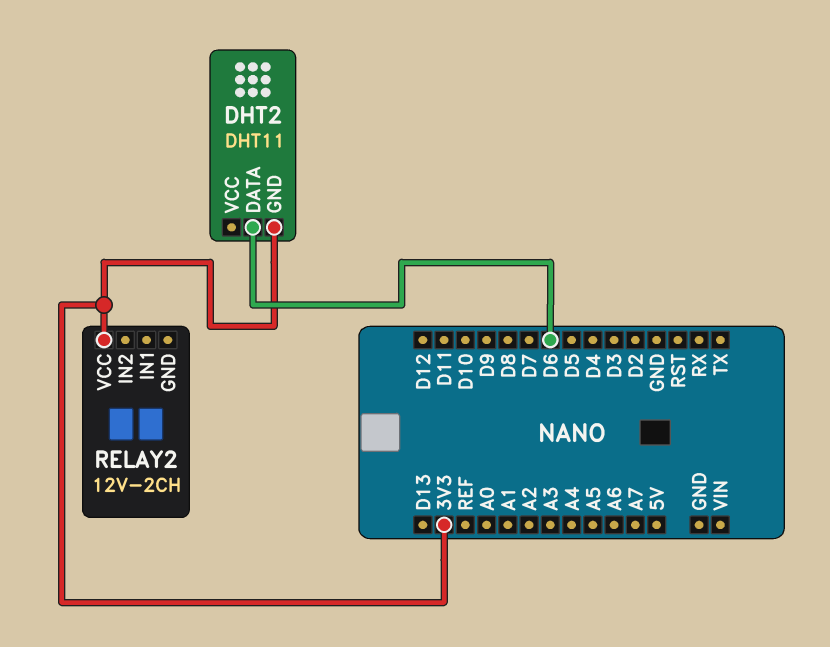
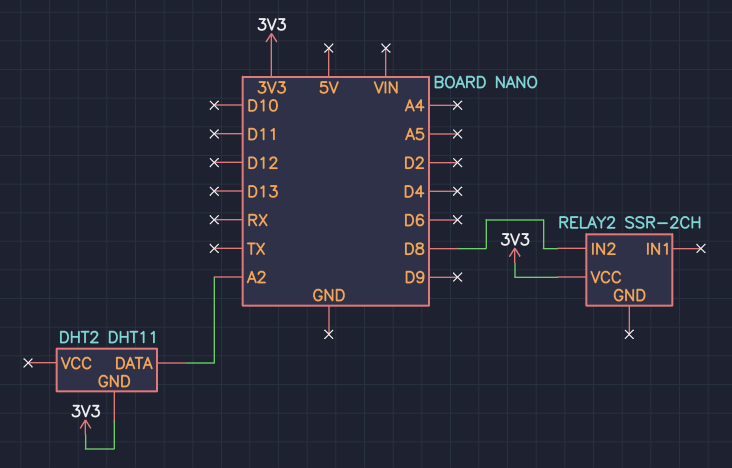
DHT2 pin DATA: D6 -> A2
RELAY2: 12V-2CH -> SSR-2CH
RELAY2 pin IN2: none -> D8

